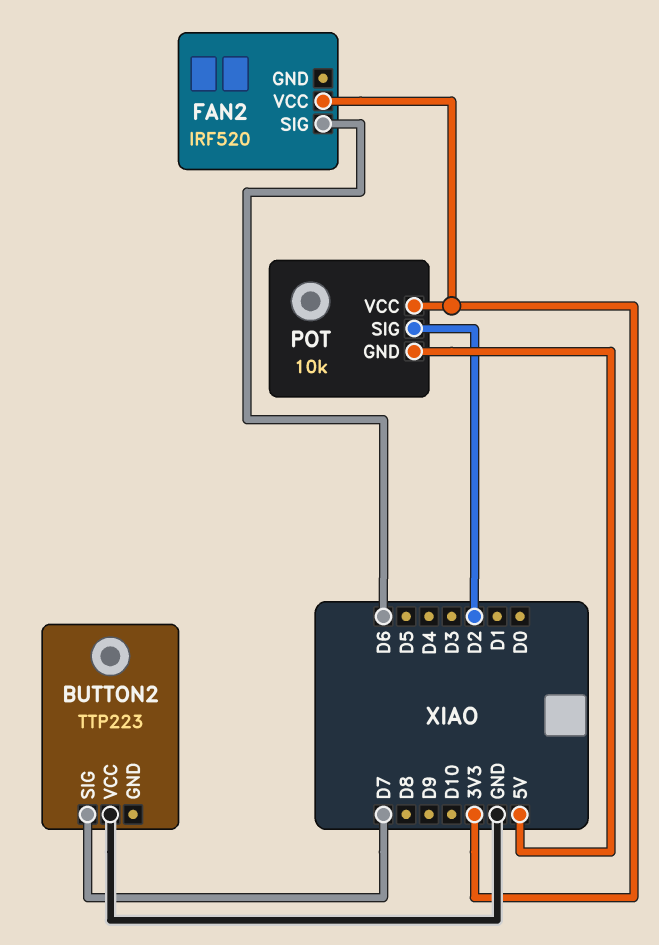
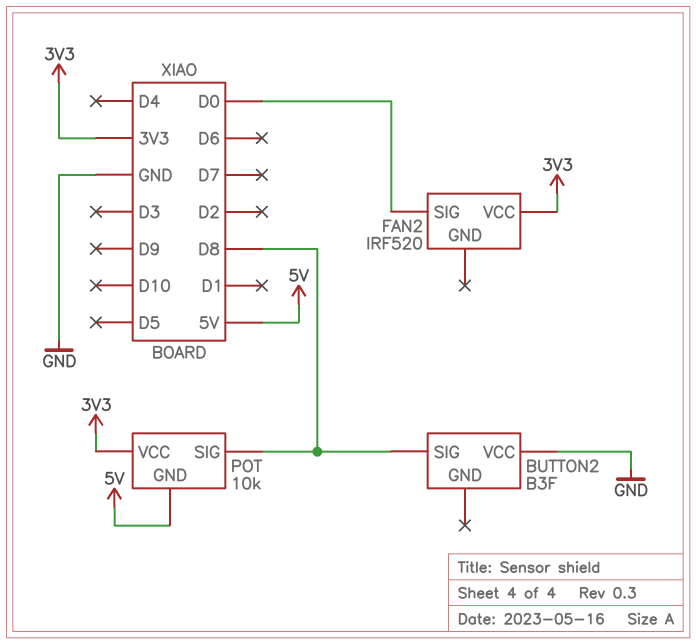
BUTTON2: TTP223 -> B3F
BUTTON2 pin SIG: D7 -> D8
FAN2 pin SIG: D6 -> D0
POT pin SIG: D2 -> D8

